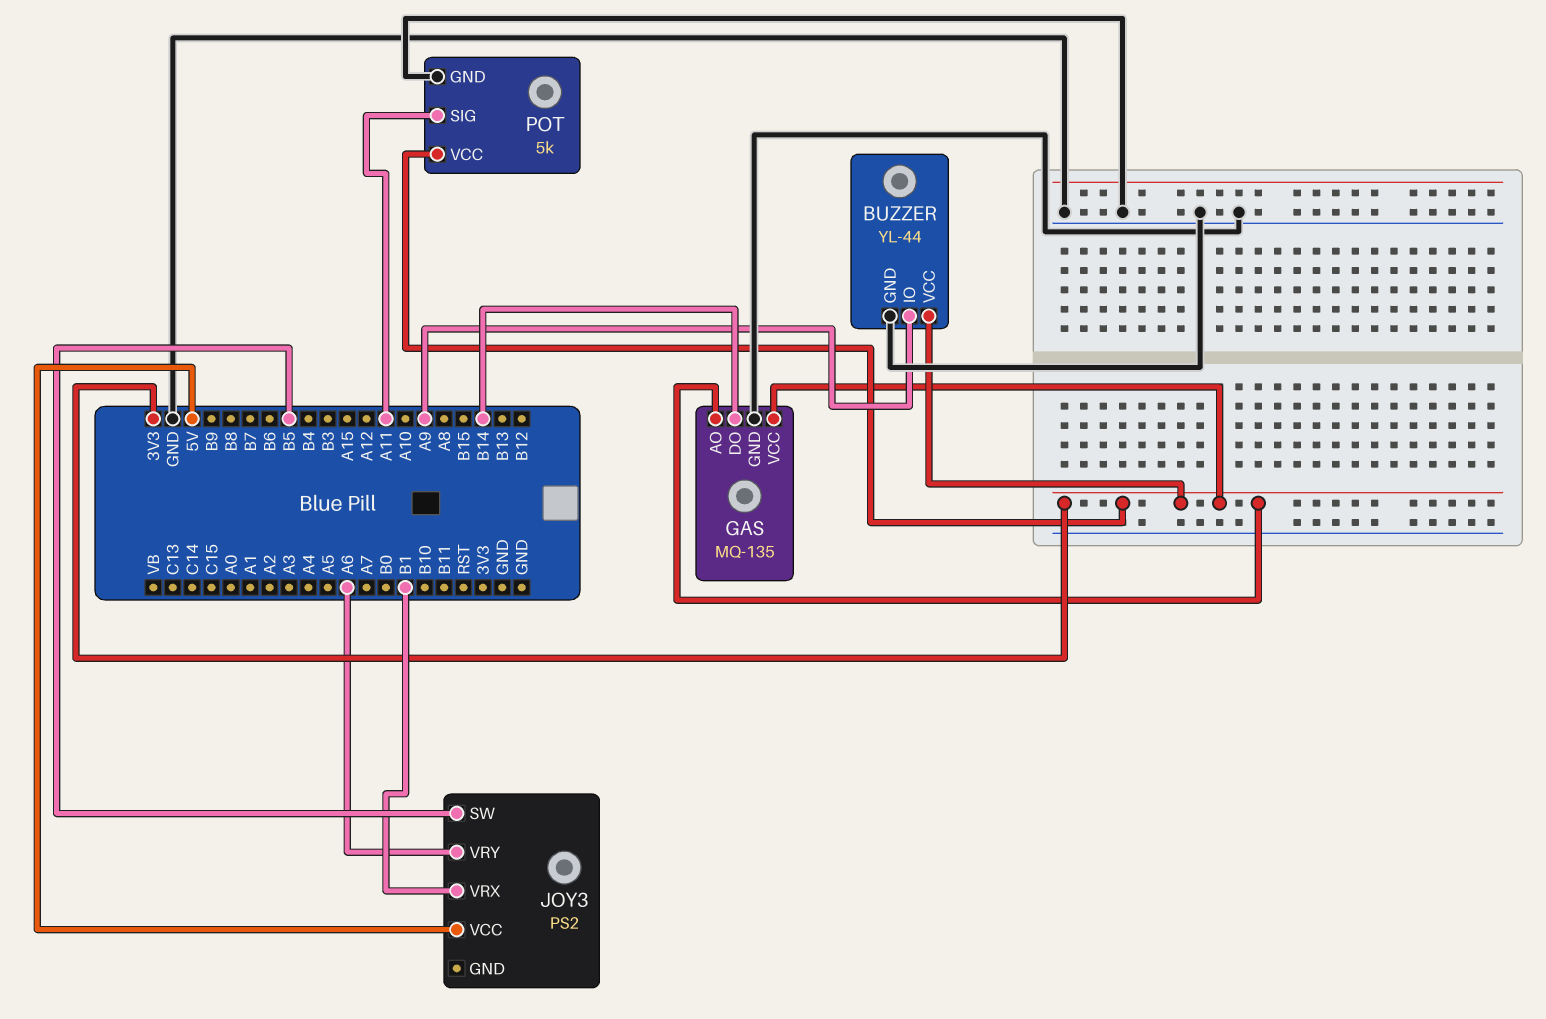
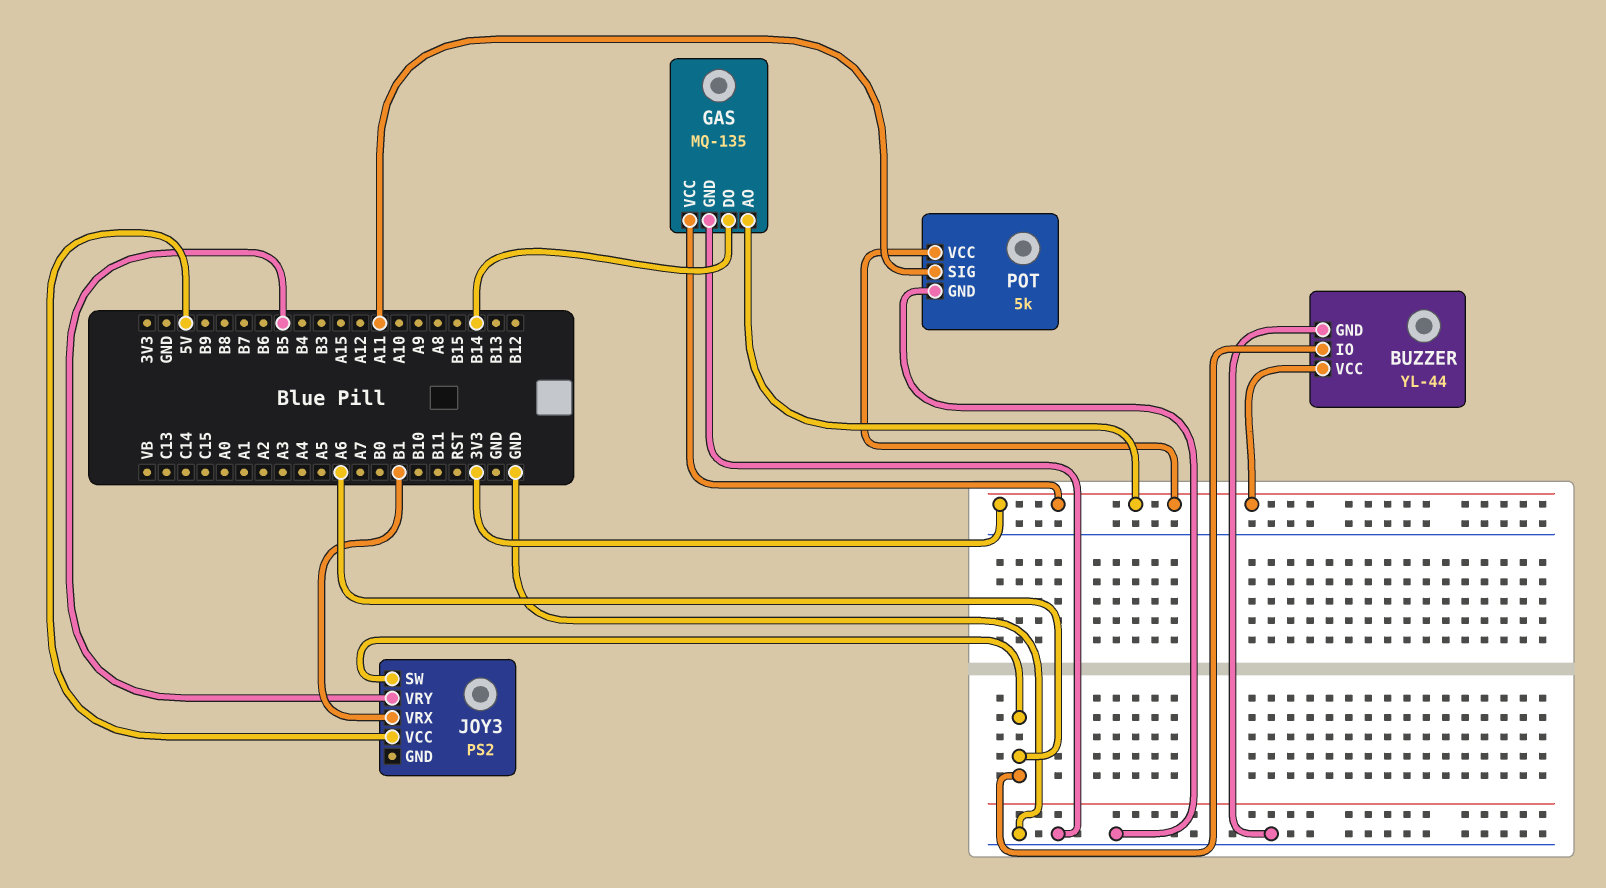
BUZZER pin IO: A9 -> A6
JOY3 pin SW: B5 -> A6
JOY3 pin VRY: A6 -> B5

